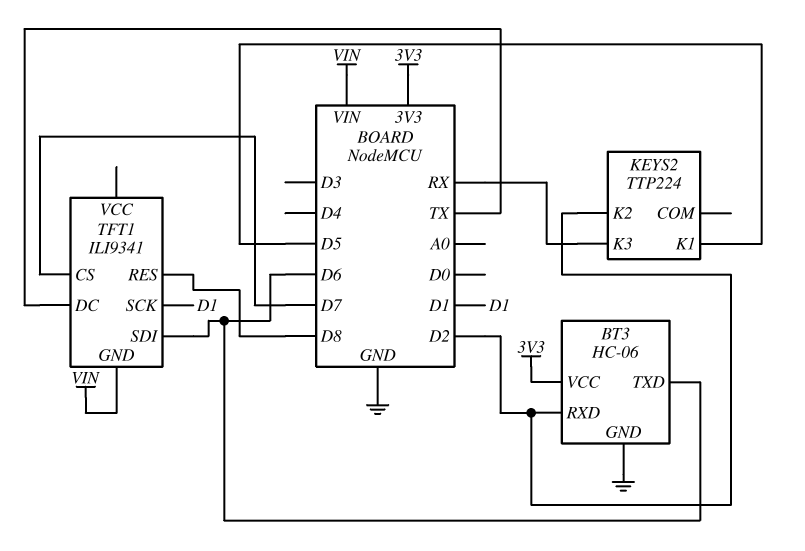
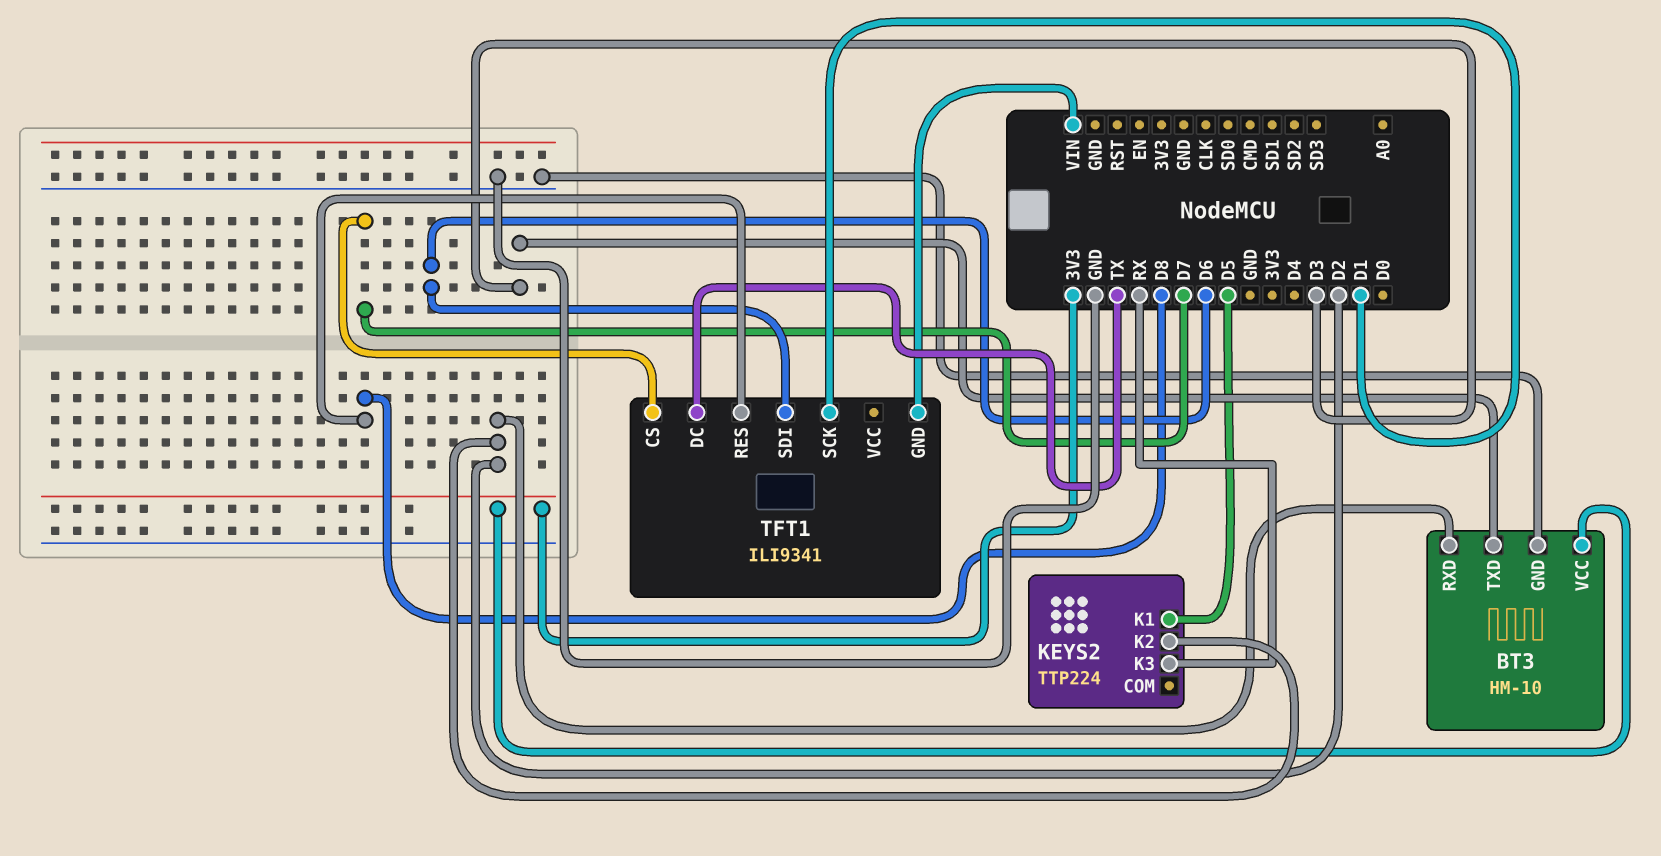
BT3: HC-06 -> HM-10
BT3 pin TXD: D6 -> D3

